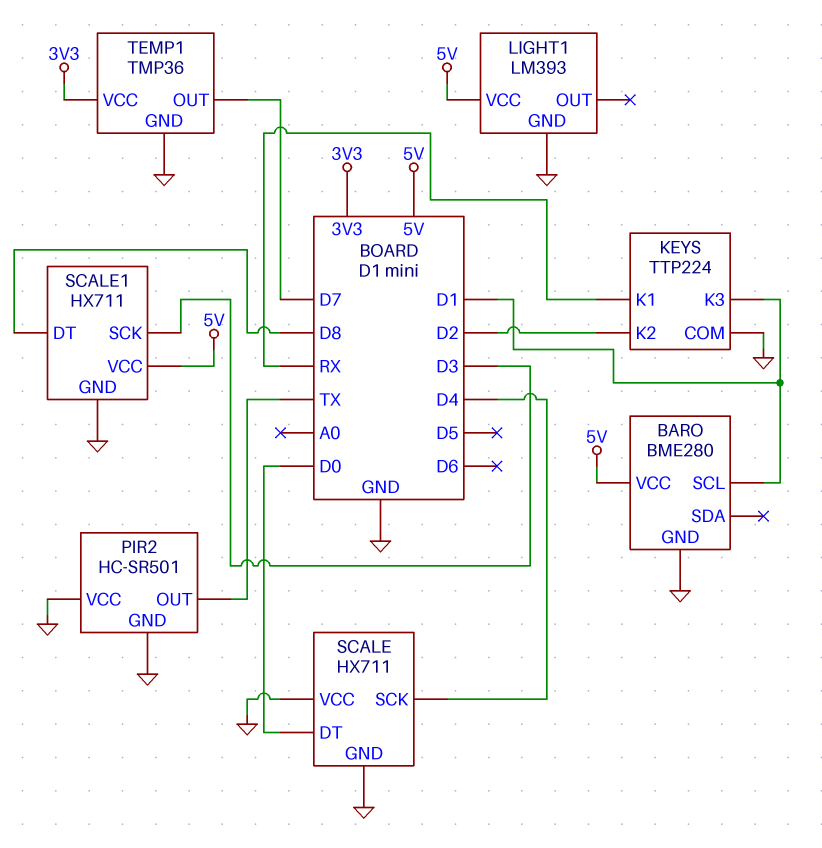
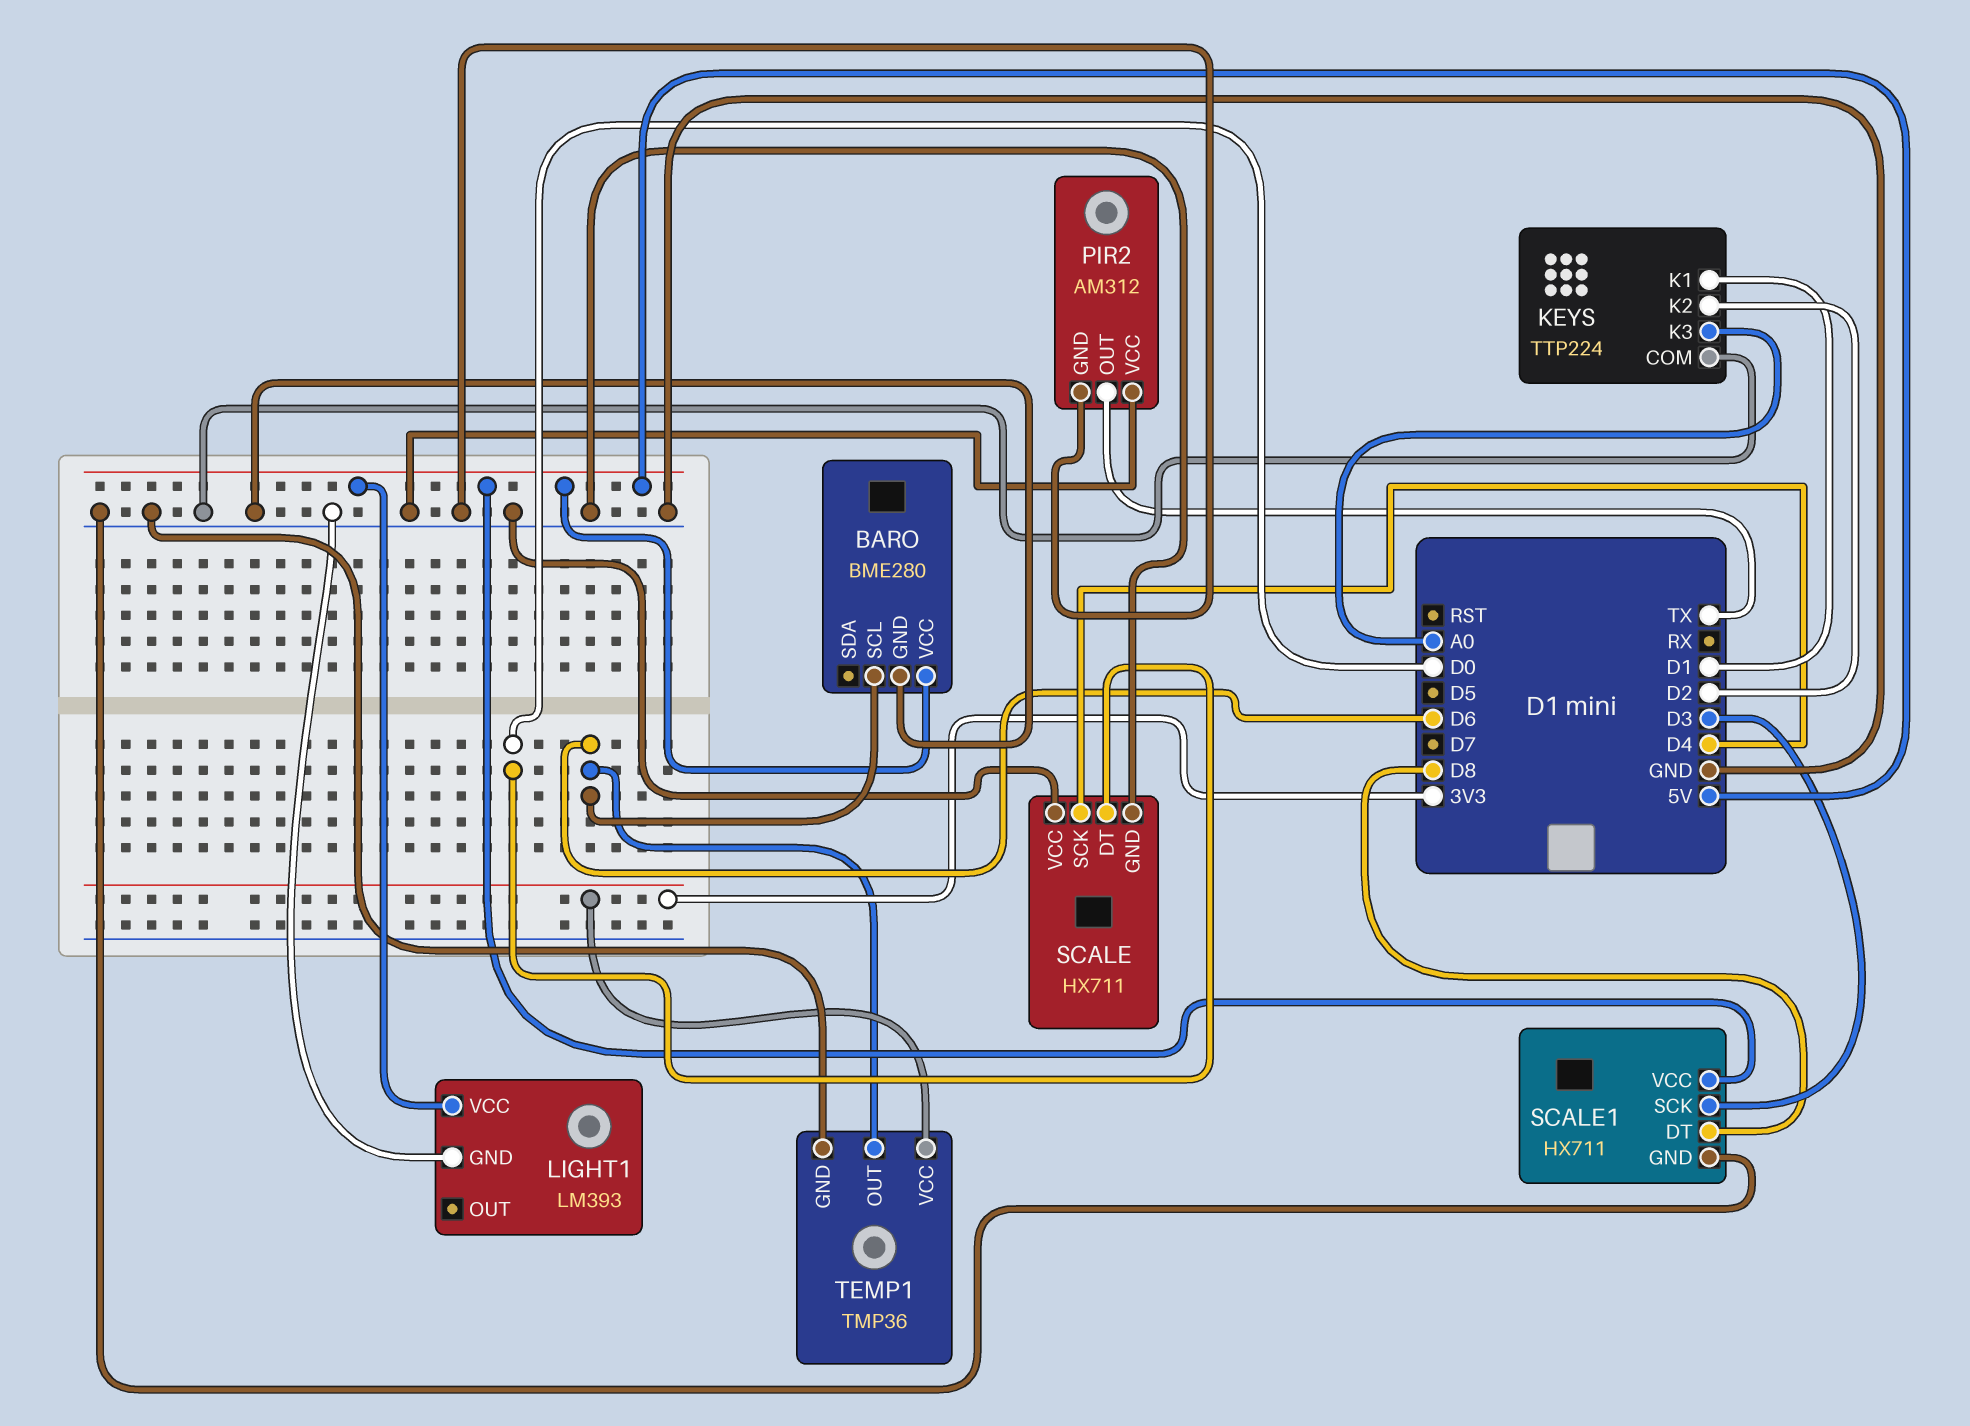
BARO pin SCL: D1 -> D6
KEYS pin K1: RX -> D1
KEYS pin K3: D1 -> A0
PIR2: HC-SR501 -> AM312
TEMP1 pin OUT: D7 -> D6

